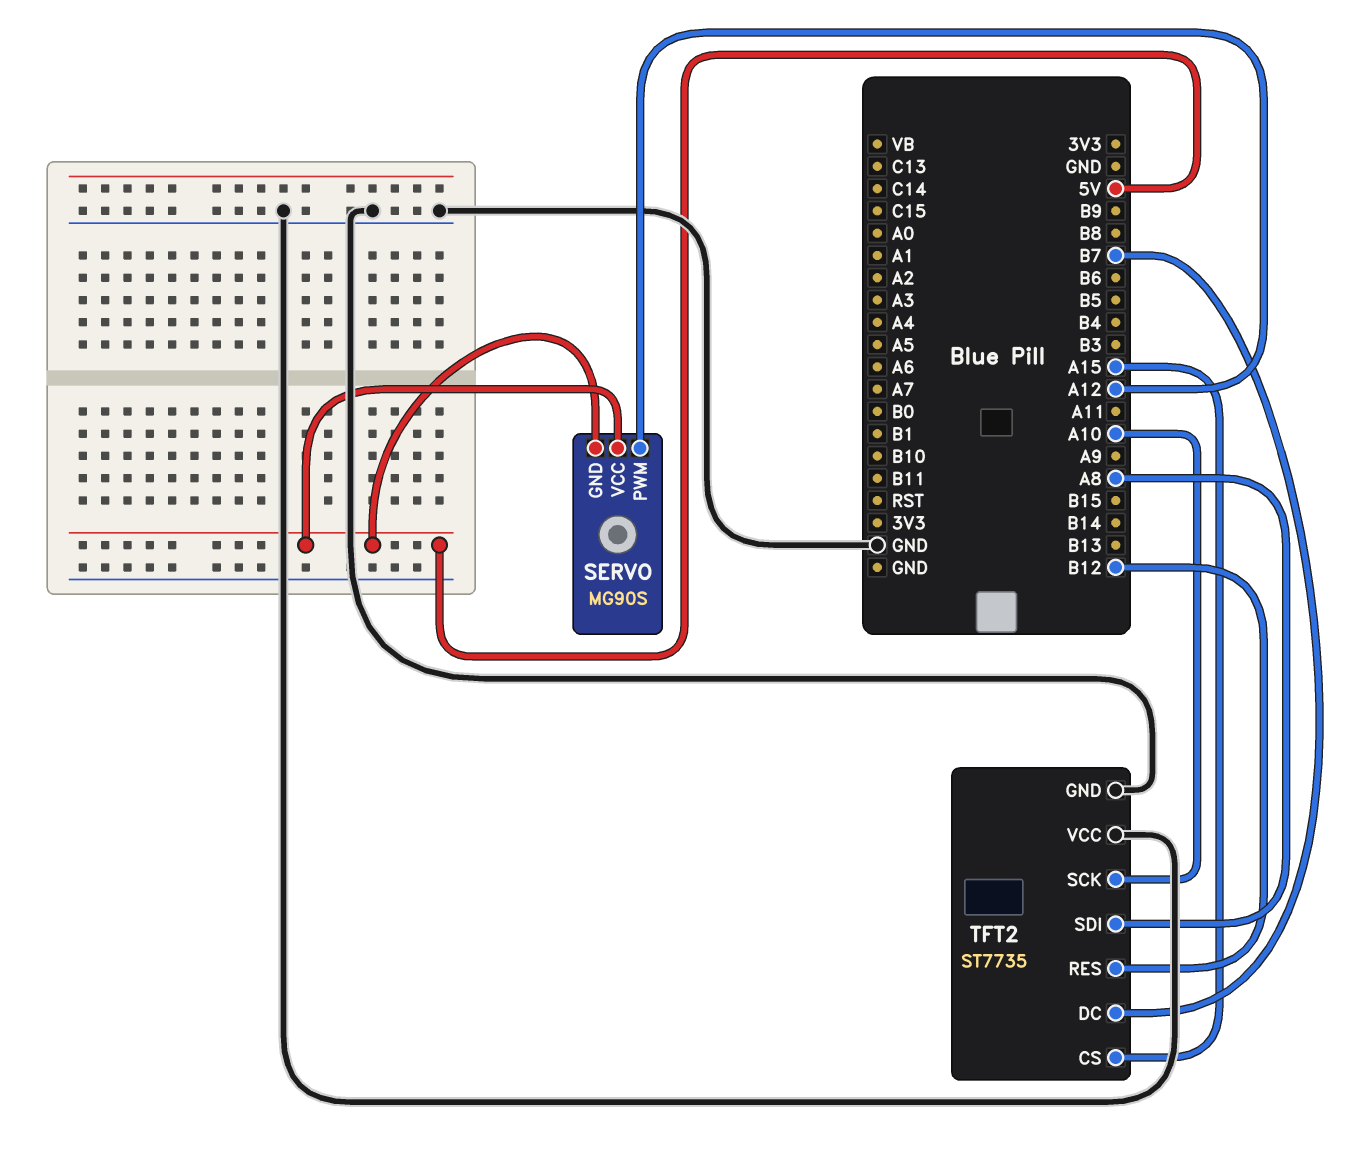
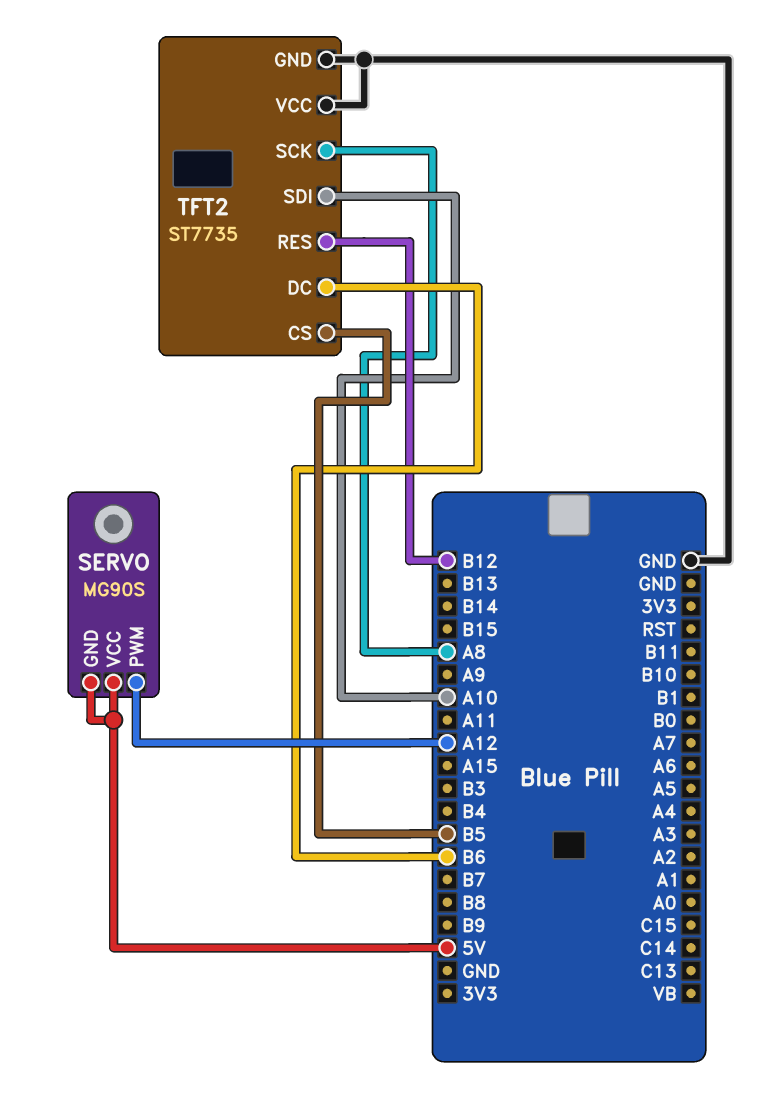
TFT2 pin CS: A15 -> B5
TFT2 pin DC: B7 -> B6
TFT2 pin SCK: A10 -> A8
TFT2 pin SDI: A8 -> A10

